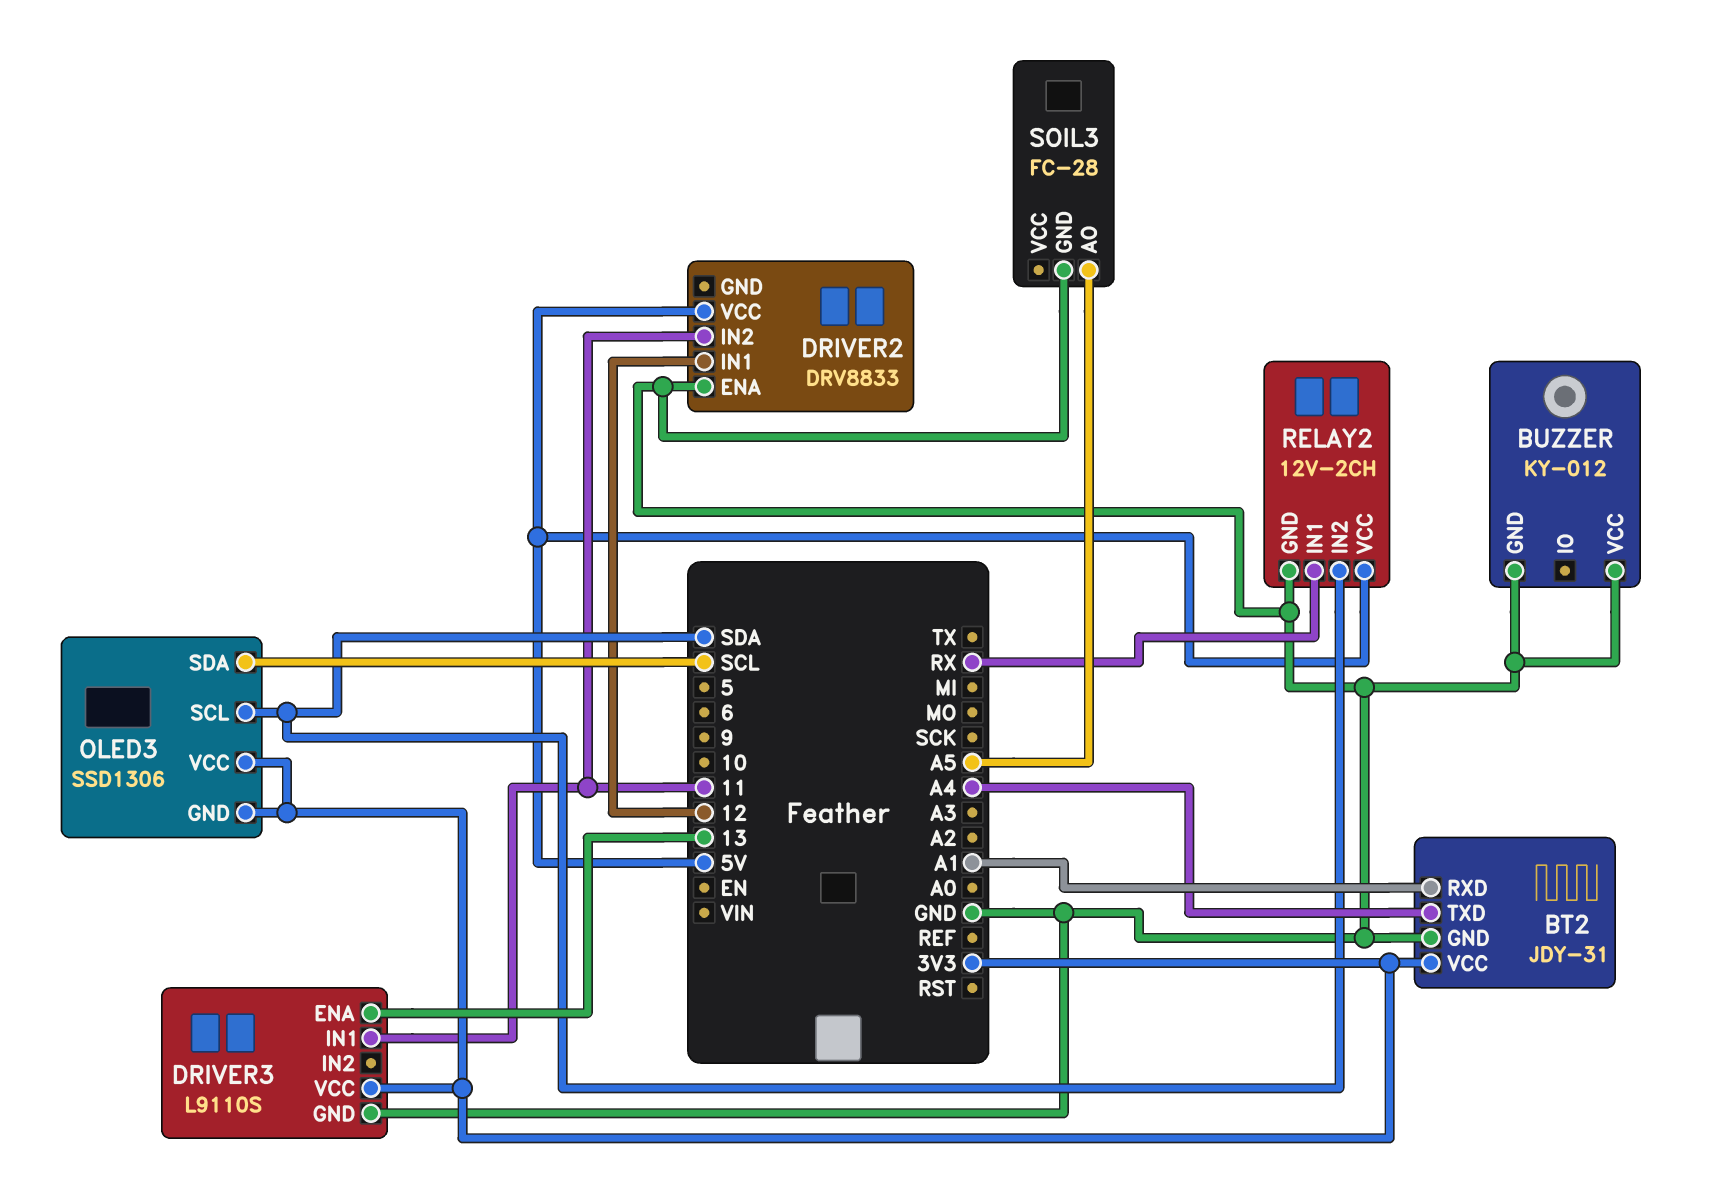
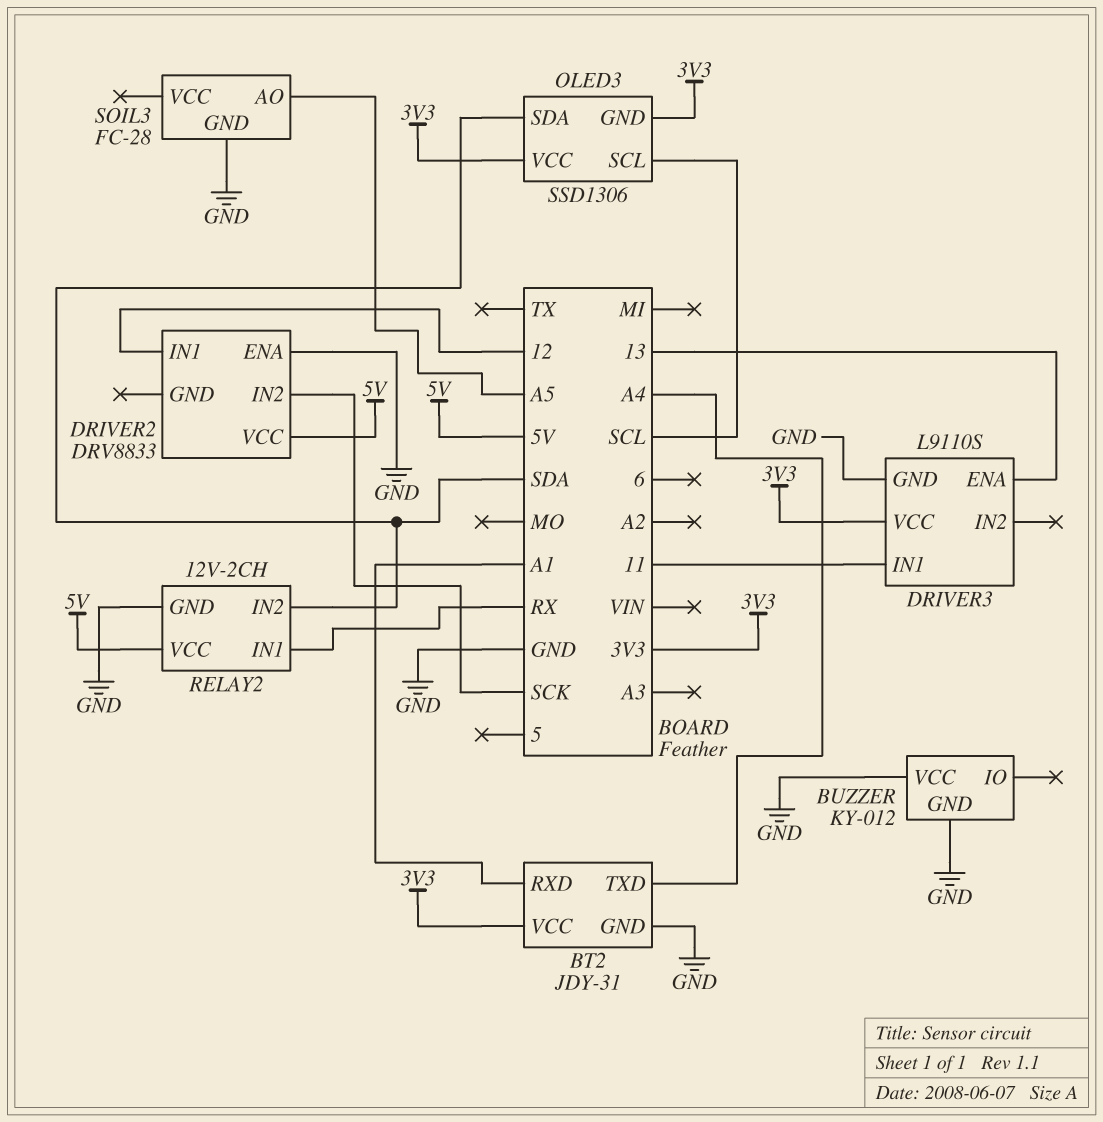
DRIVER2 pin IN2: 11 -> SCK
OLED3 pin SCL: SDA -> SCL
OLED3 pin SDA: SCL -> SDA

